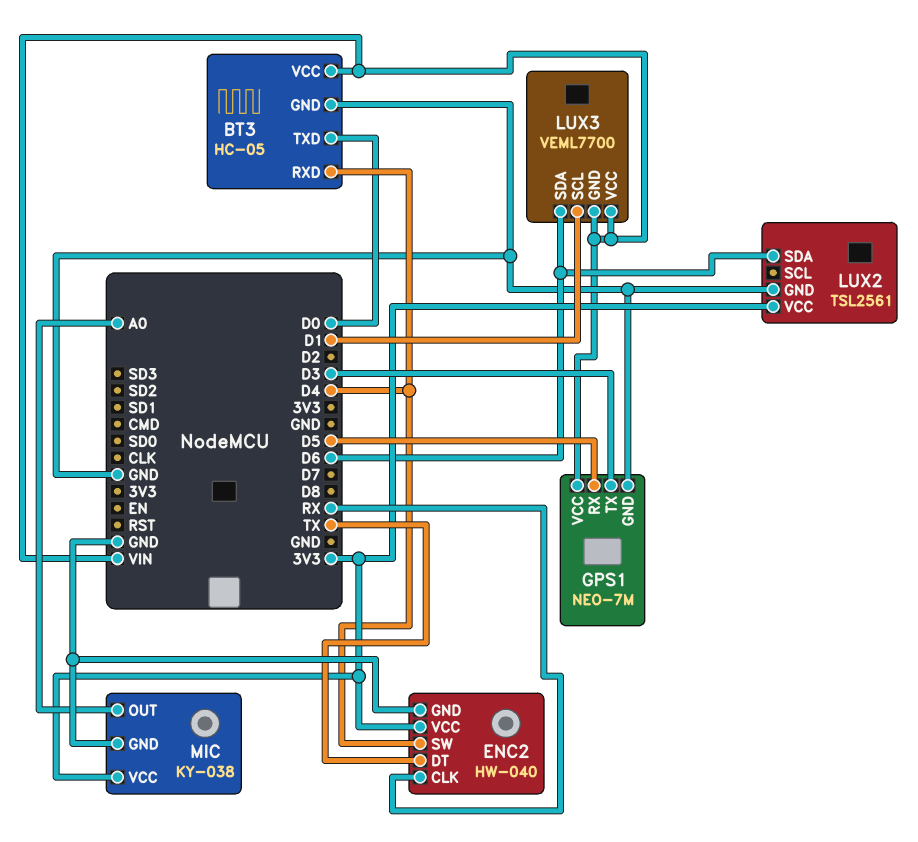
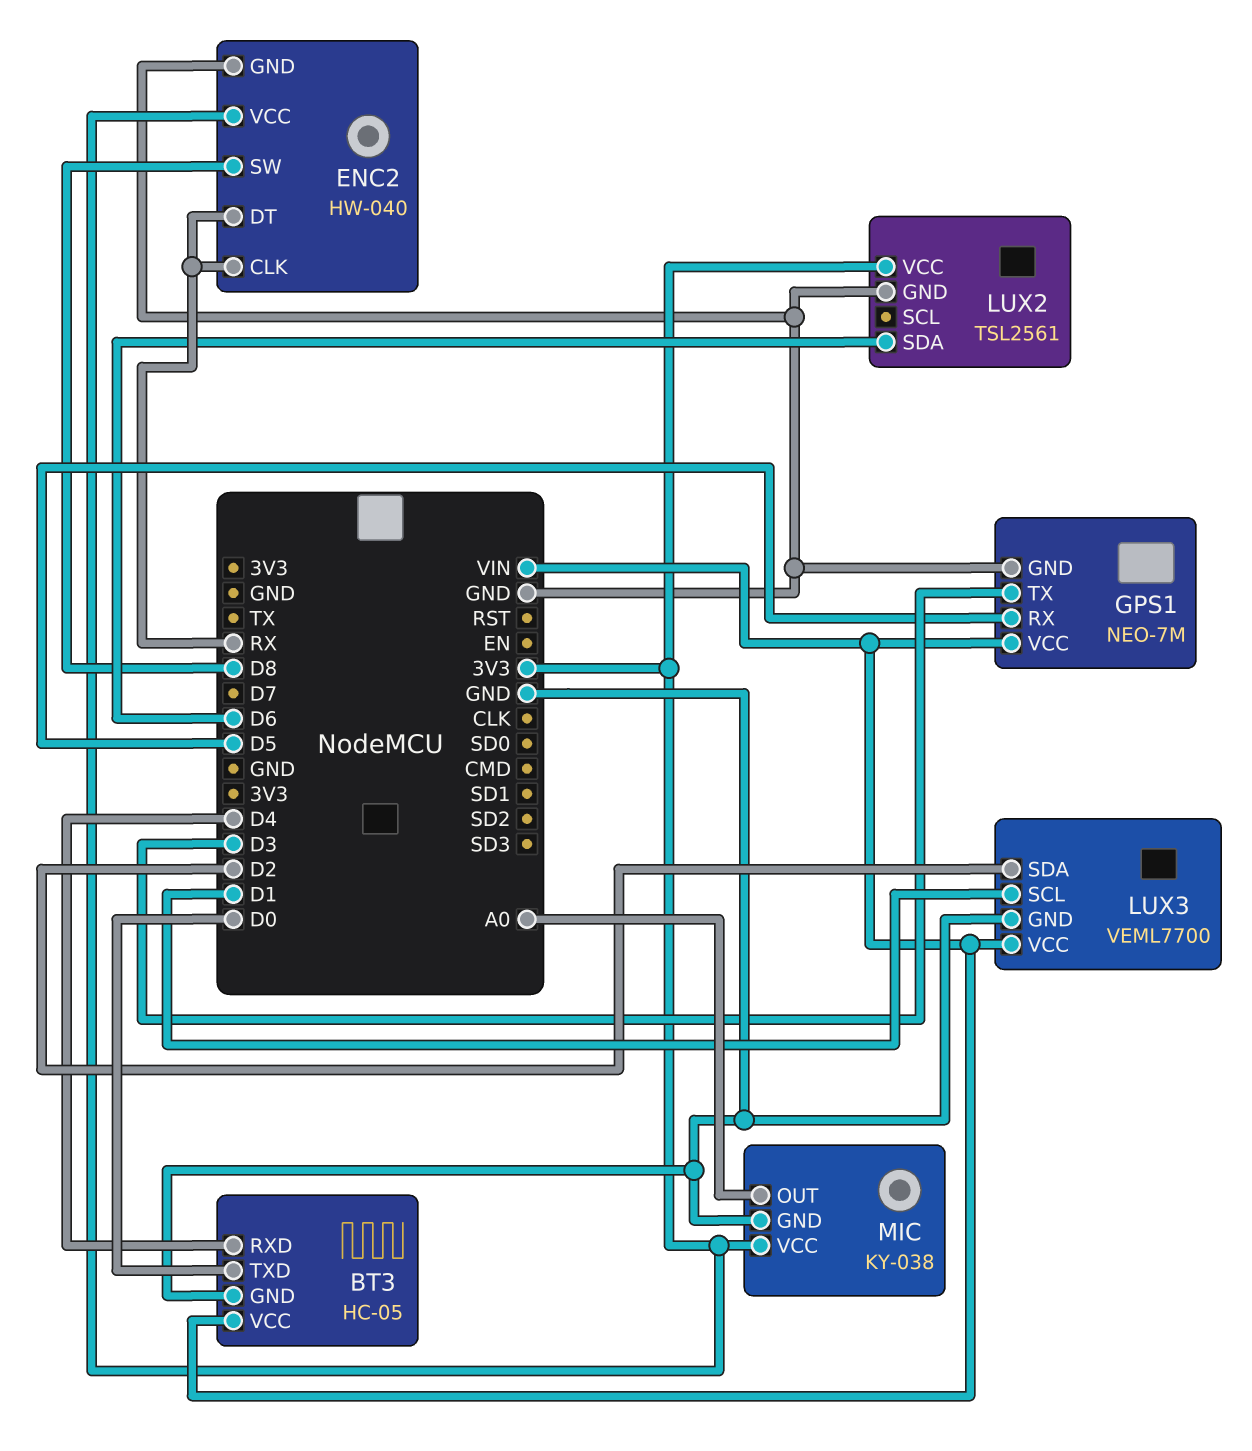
ENC2 pin DT: TX -> RX
ENC2 pin SW: D4 -> D8
LUX3 pin GND: VIN -> GND
LUX3 pin SDA: D6 -> D2

